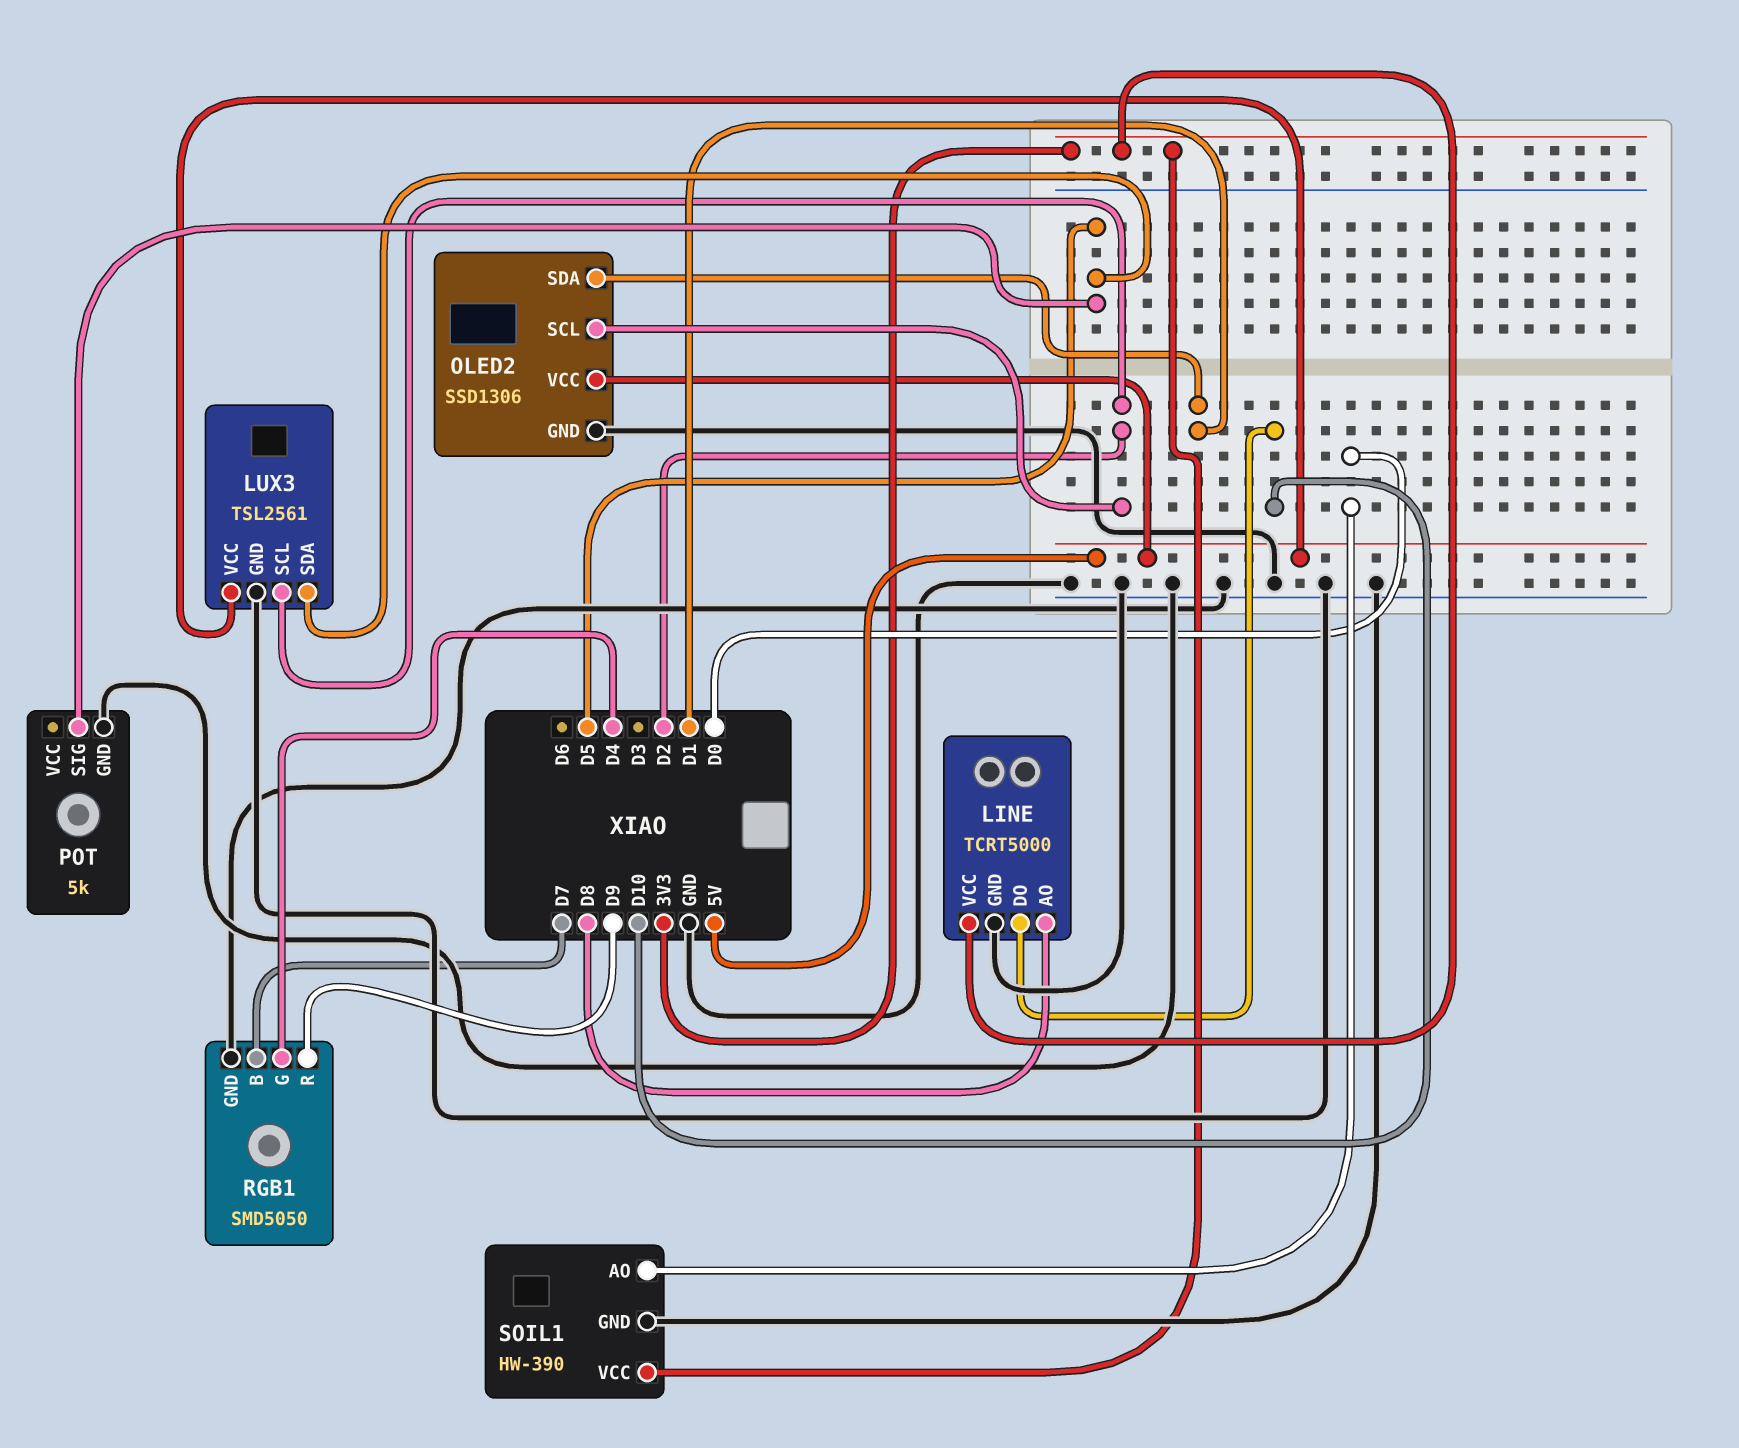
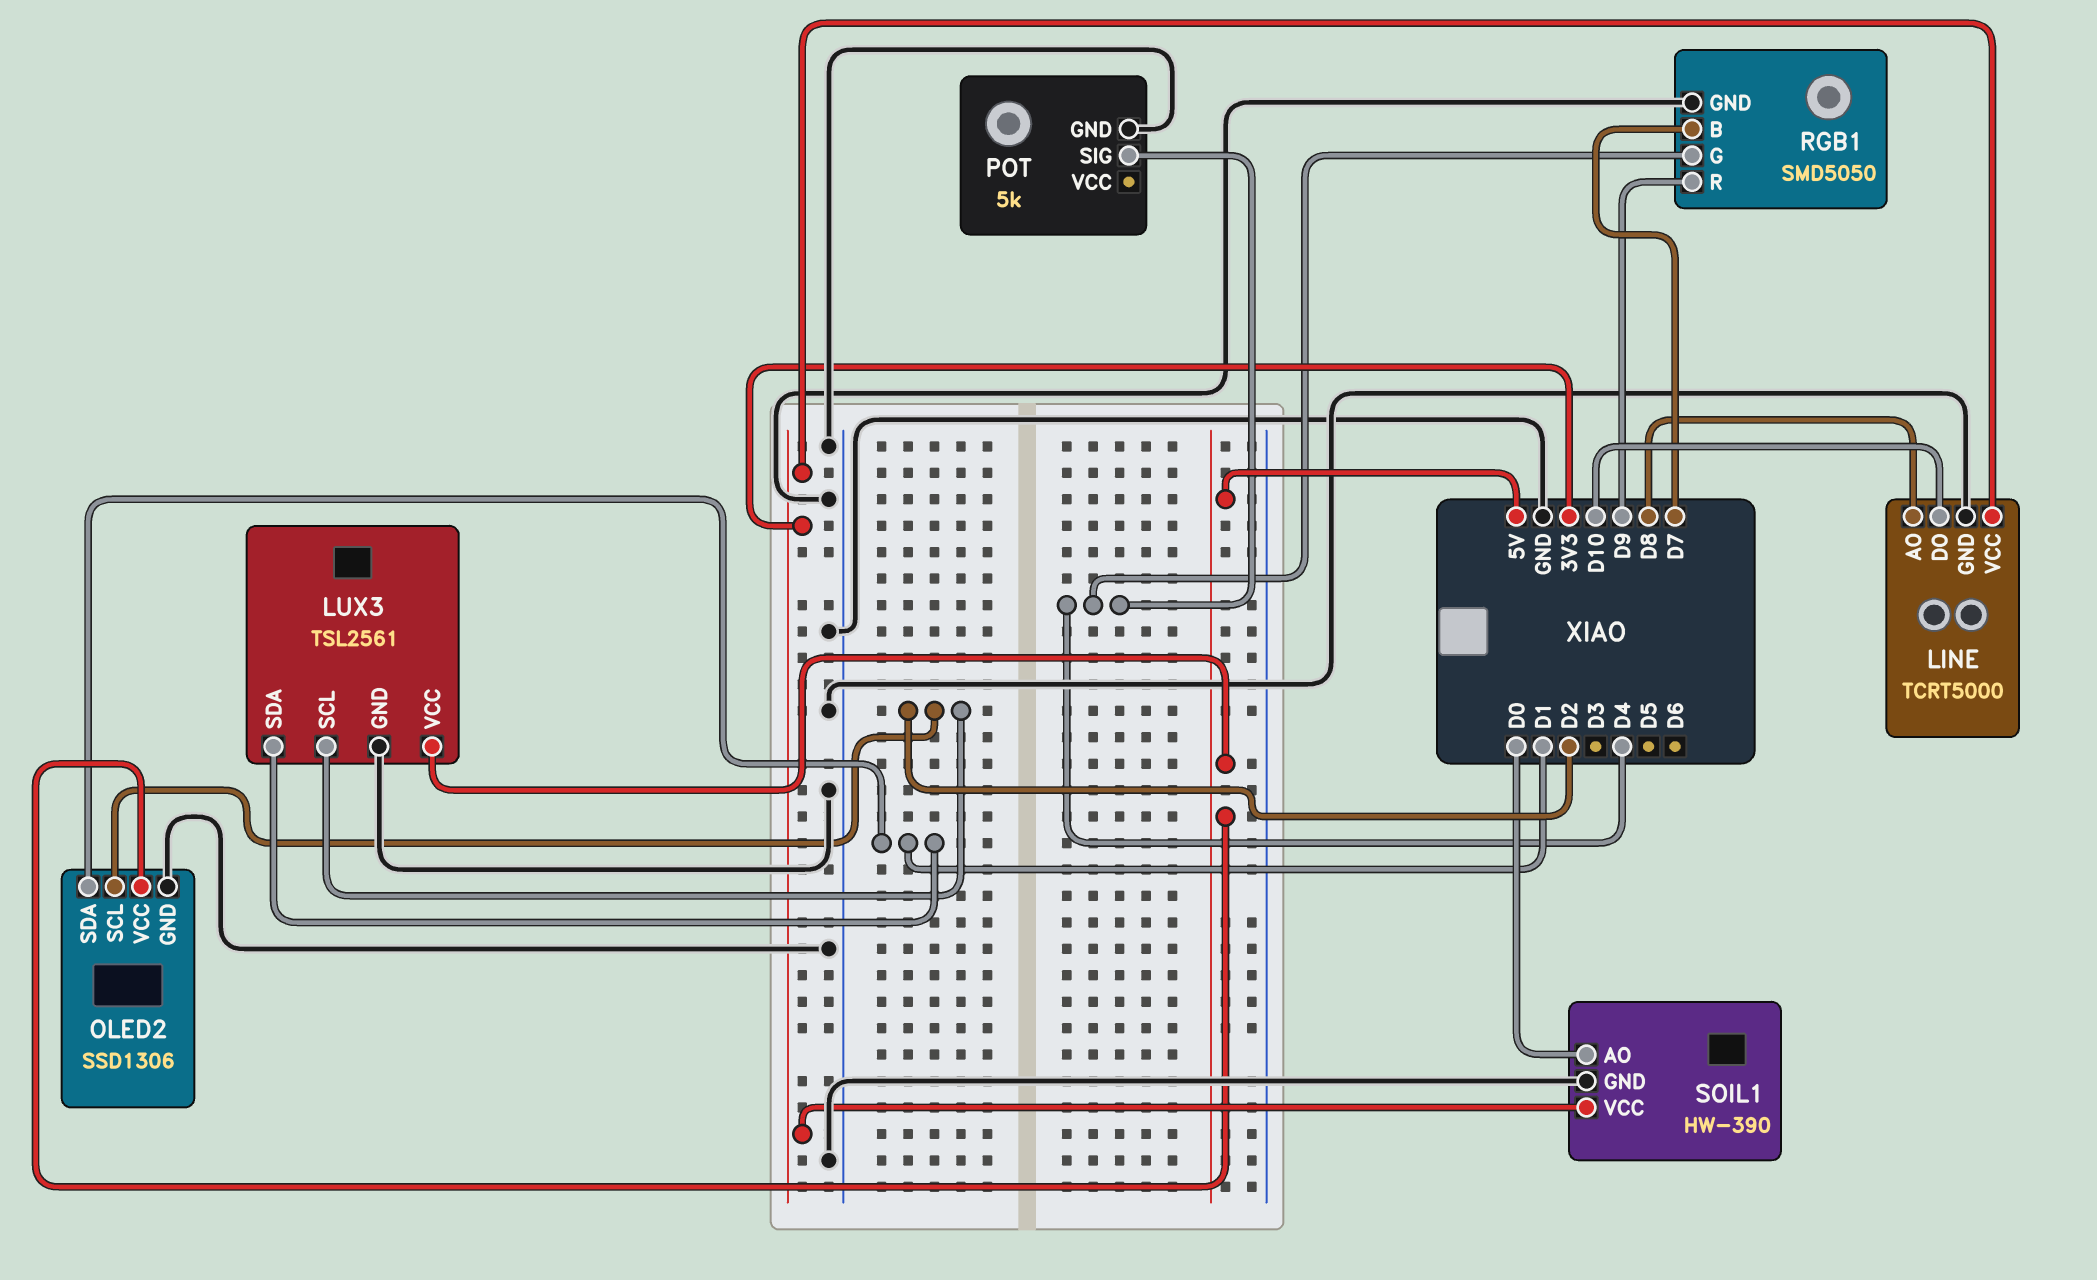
LUX3 pin SDA: D5 -> D1
POT pin SIG: D5 -> D4

